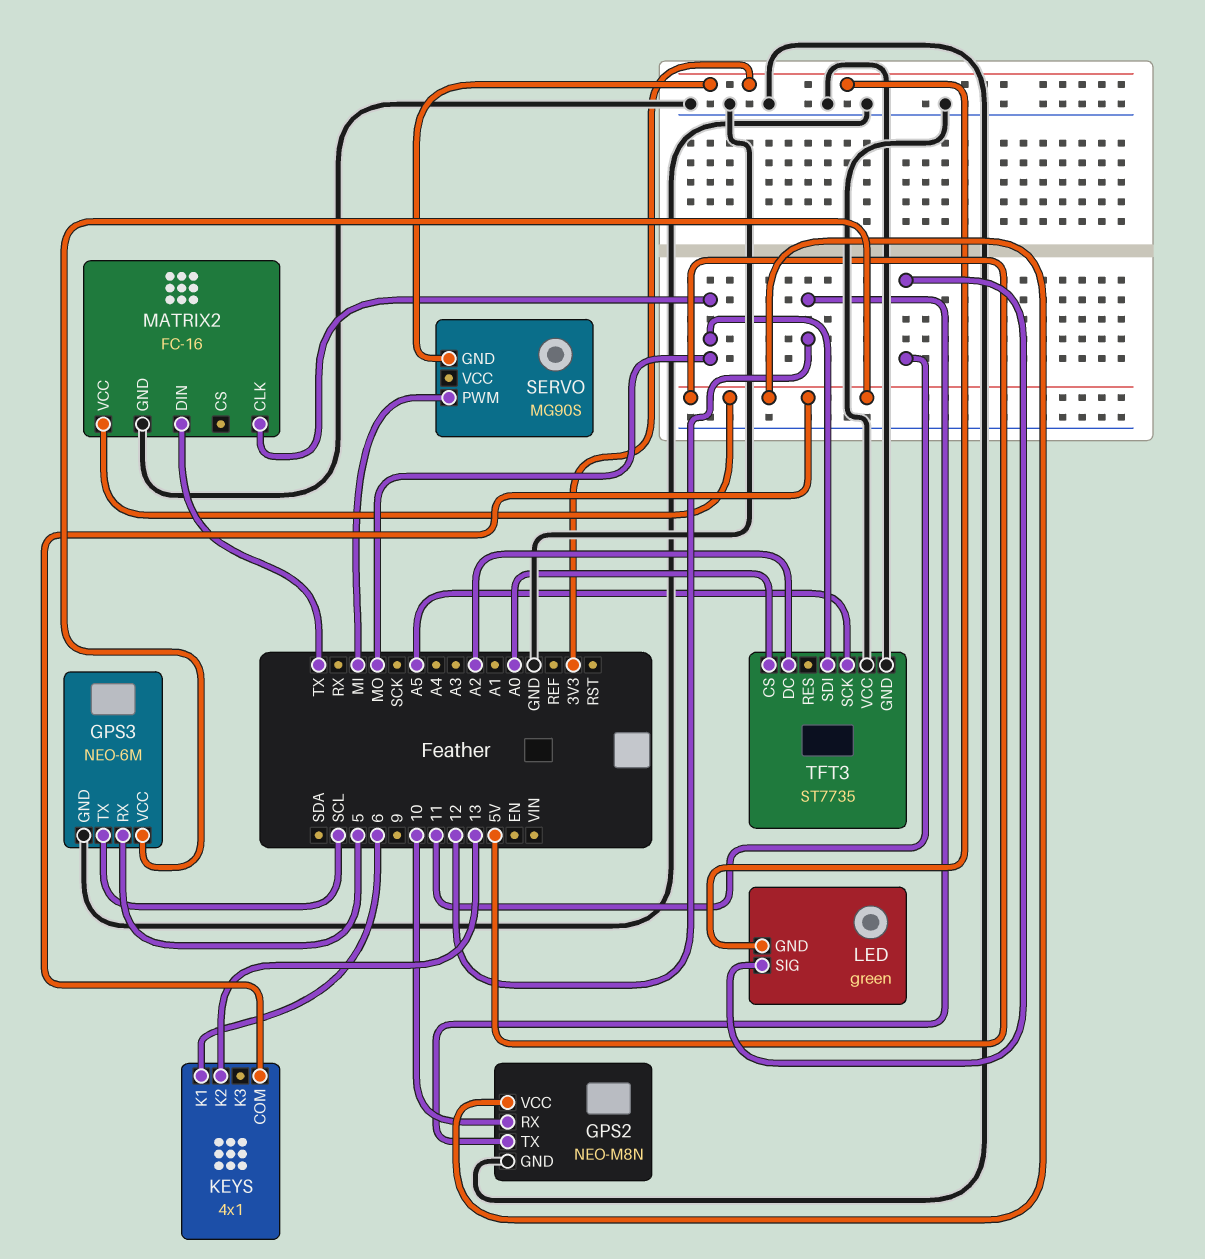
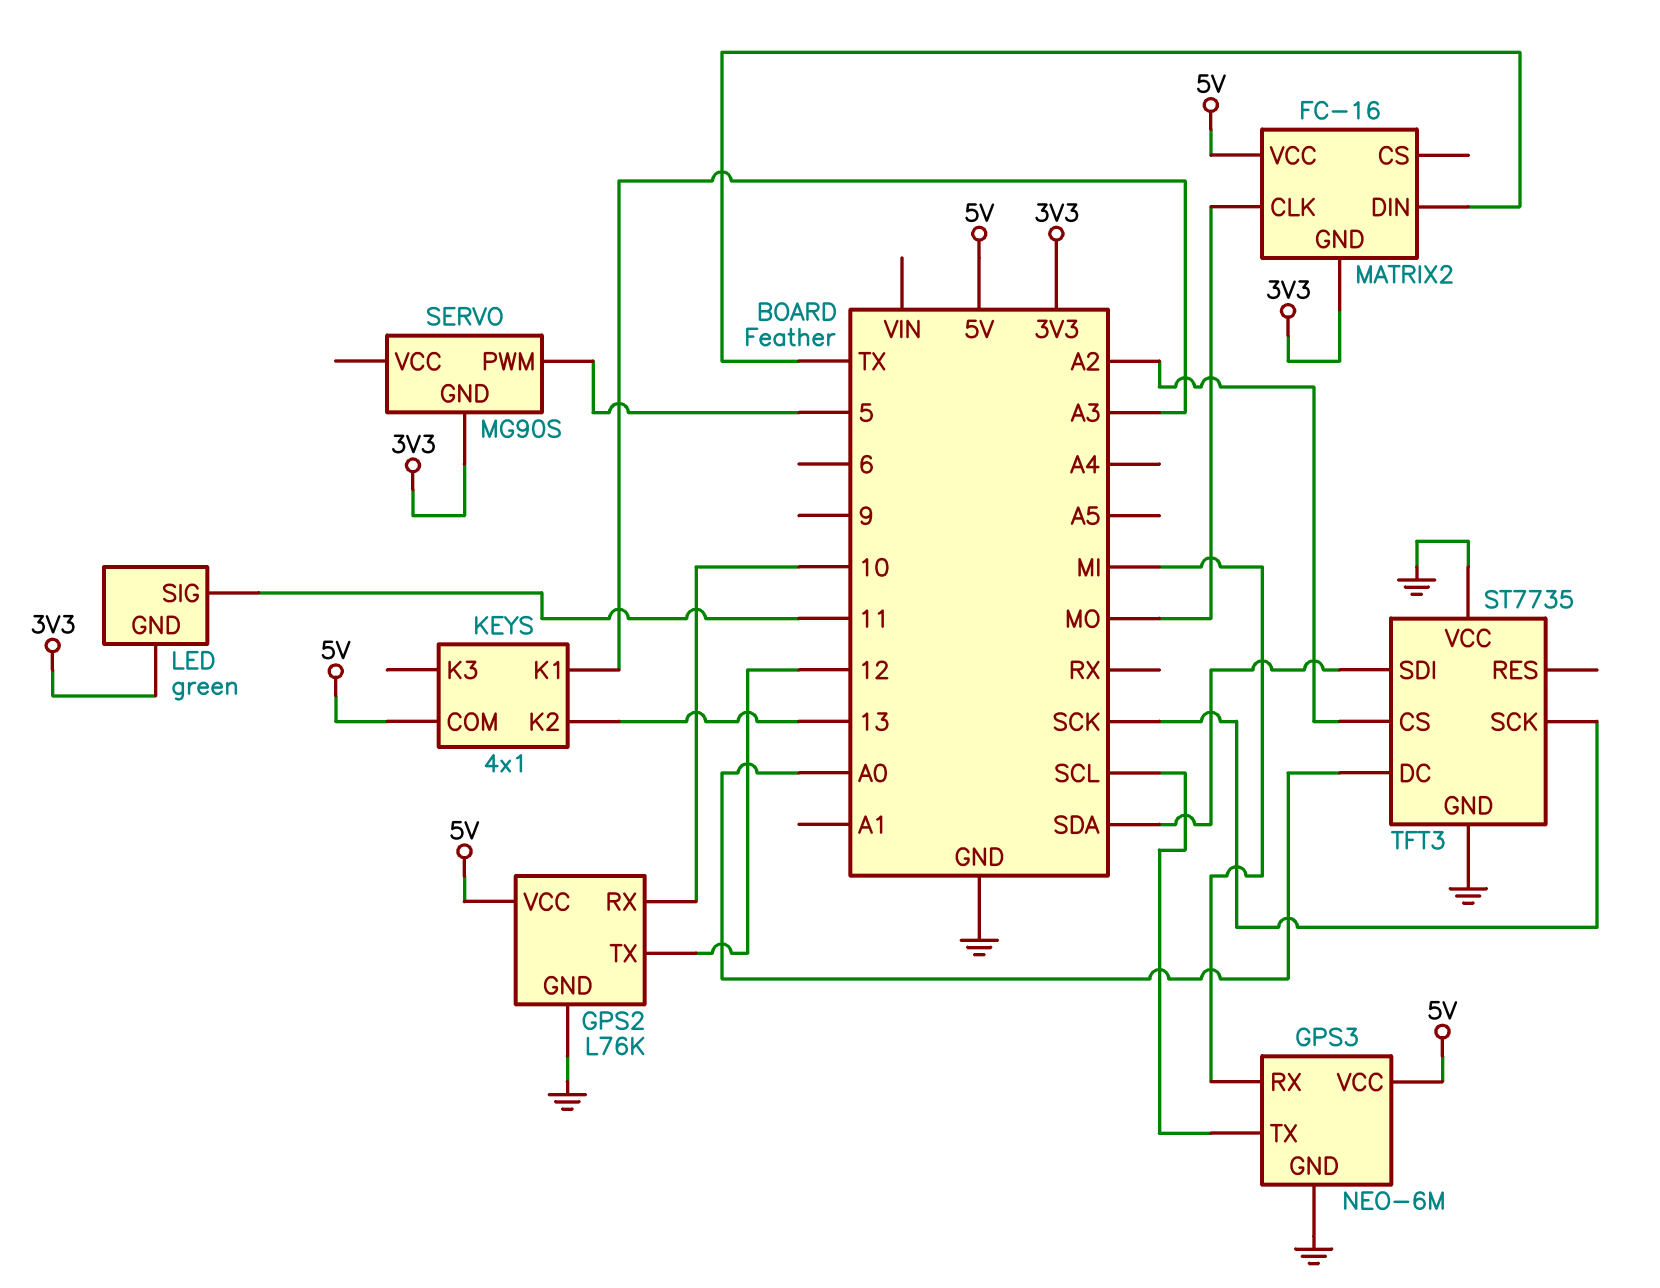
GPS2: NEO-M8N -> L76K
GPS3 pin RX: 5 -> MI
KEYS pin K1: 6 -> A3
MATRIX2 pin GND: GND -> 3V3
SERVO pin PWM: MI -> 5
TFT3 pin CS: A0 -> A2
TFT3 pin DC: A2 -> A0
TFT3 pin SCK: A5 -> SCK
TFT3 pin SDI: MO -> SDA

